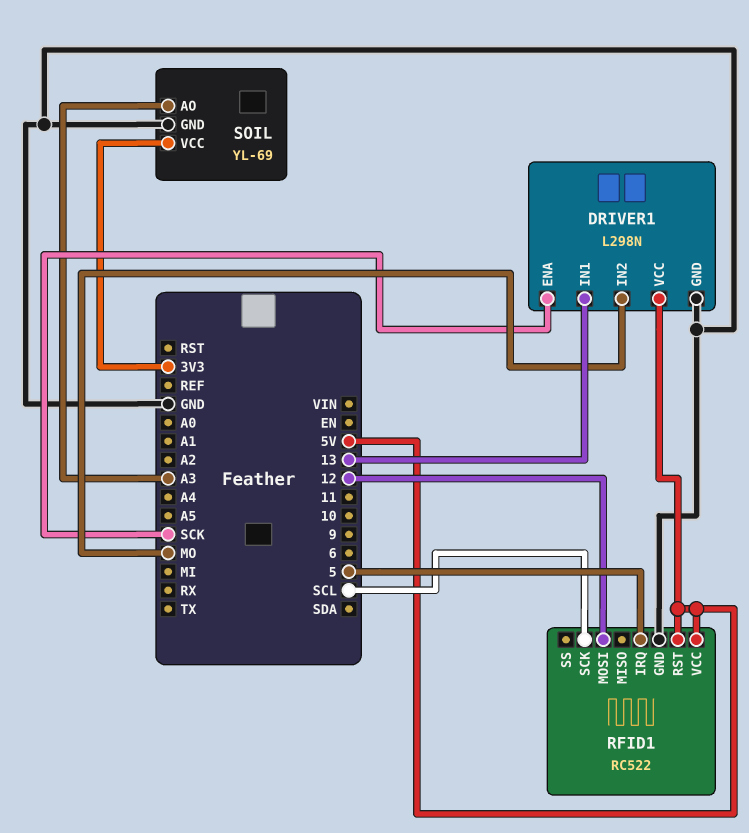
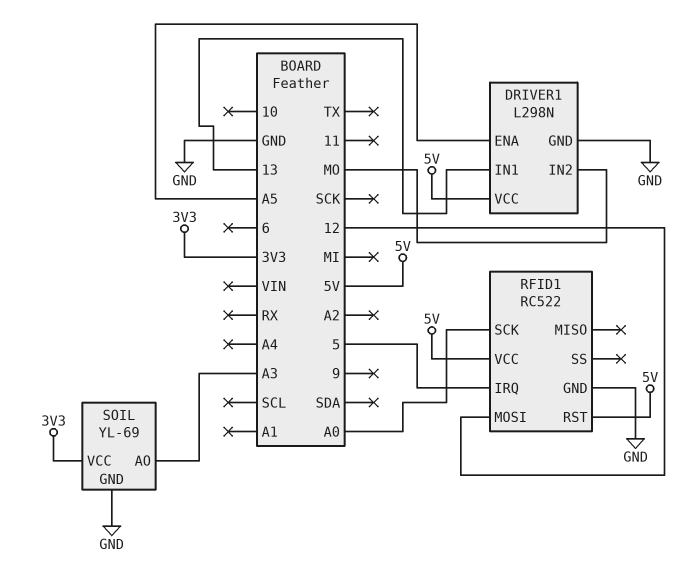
DRIVER1 pin ENA: SCK -> A5
RFID1 pin SCK: SCL -> A0

